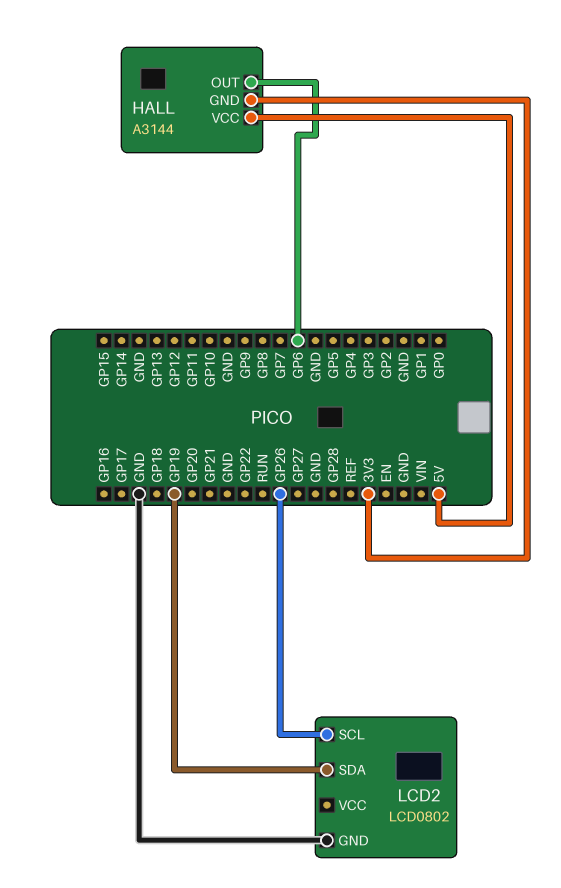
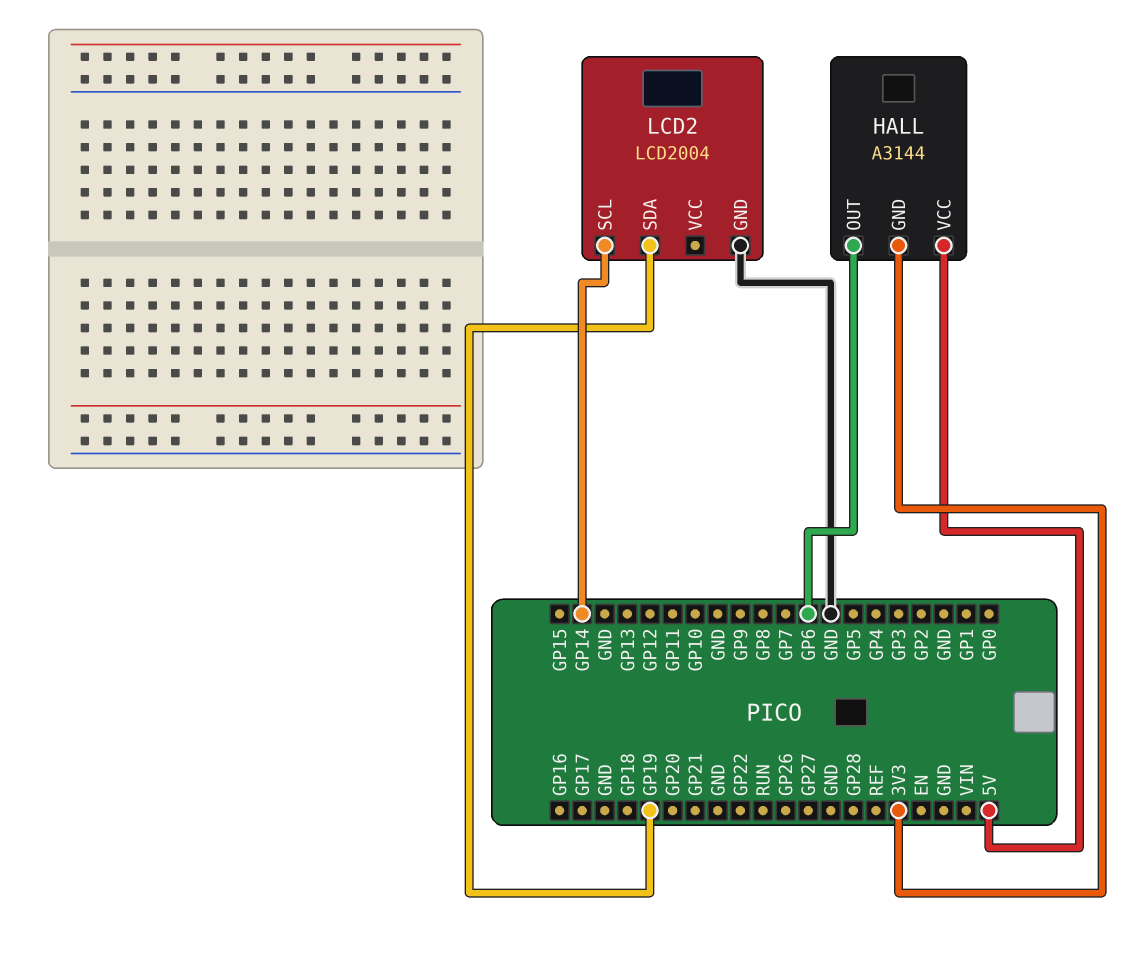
LCD2: LCD0802 -> LCD2004
LCD2 pin SCL: GP26 -> GP14

